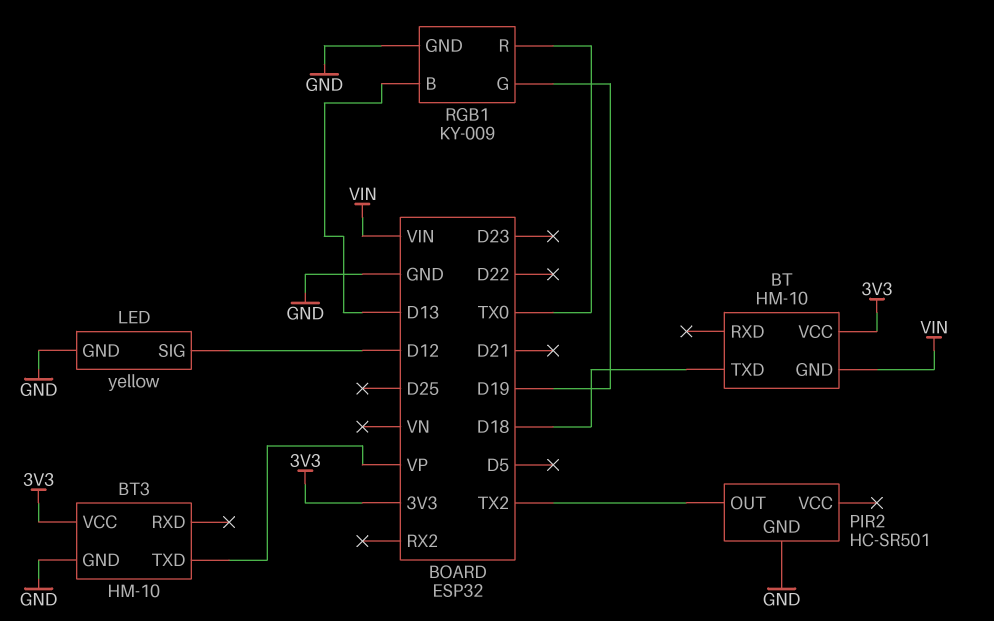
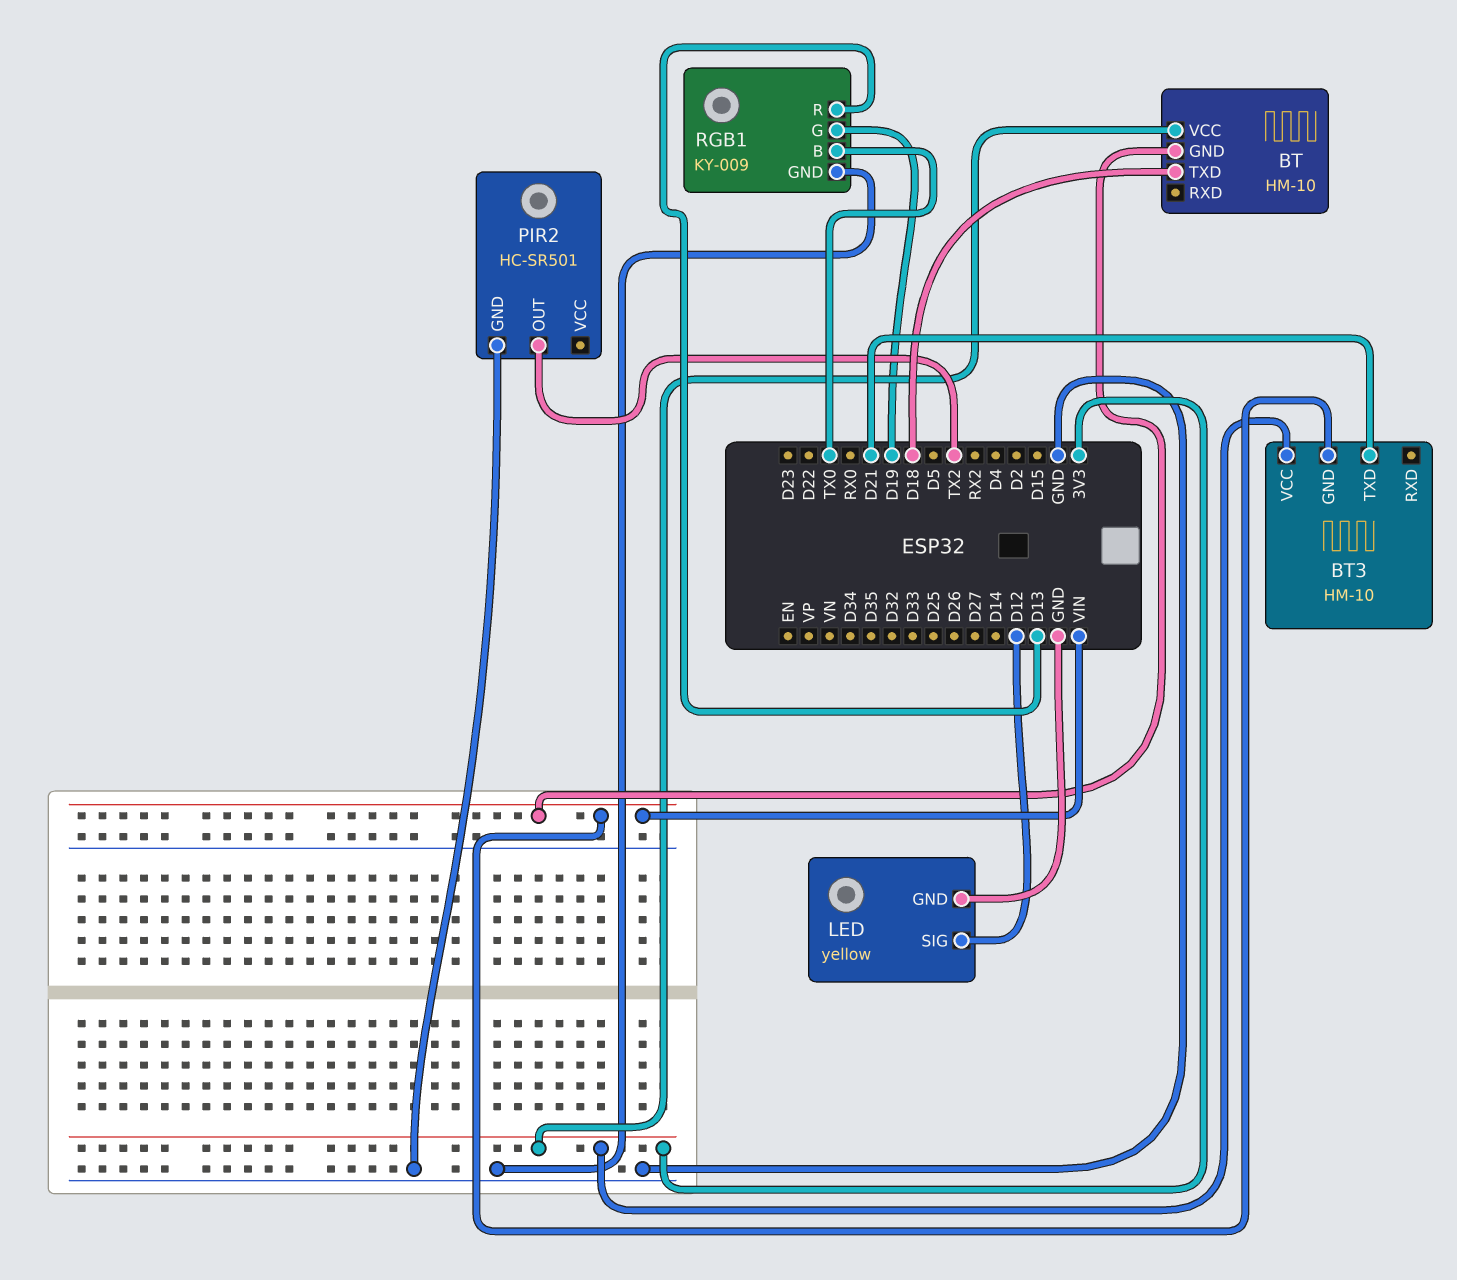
BT3 pin GND: GND -> VIN
BT3 pin TXD: VP -> D21
RGB1 pin B: D13 -> TX0
RGB1 pin R: TX0 -> D13

